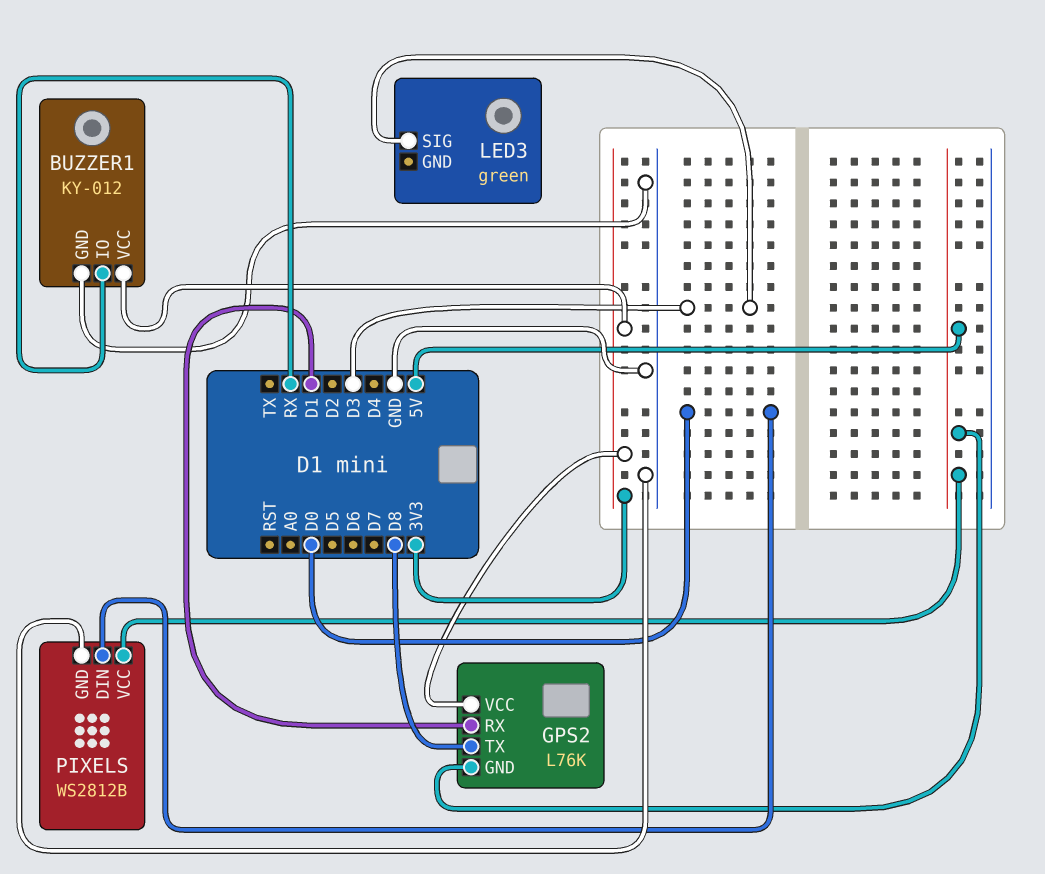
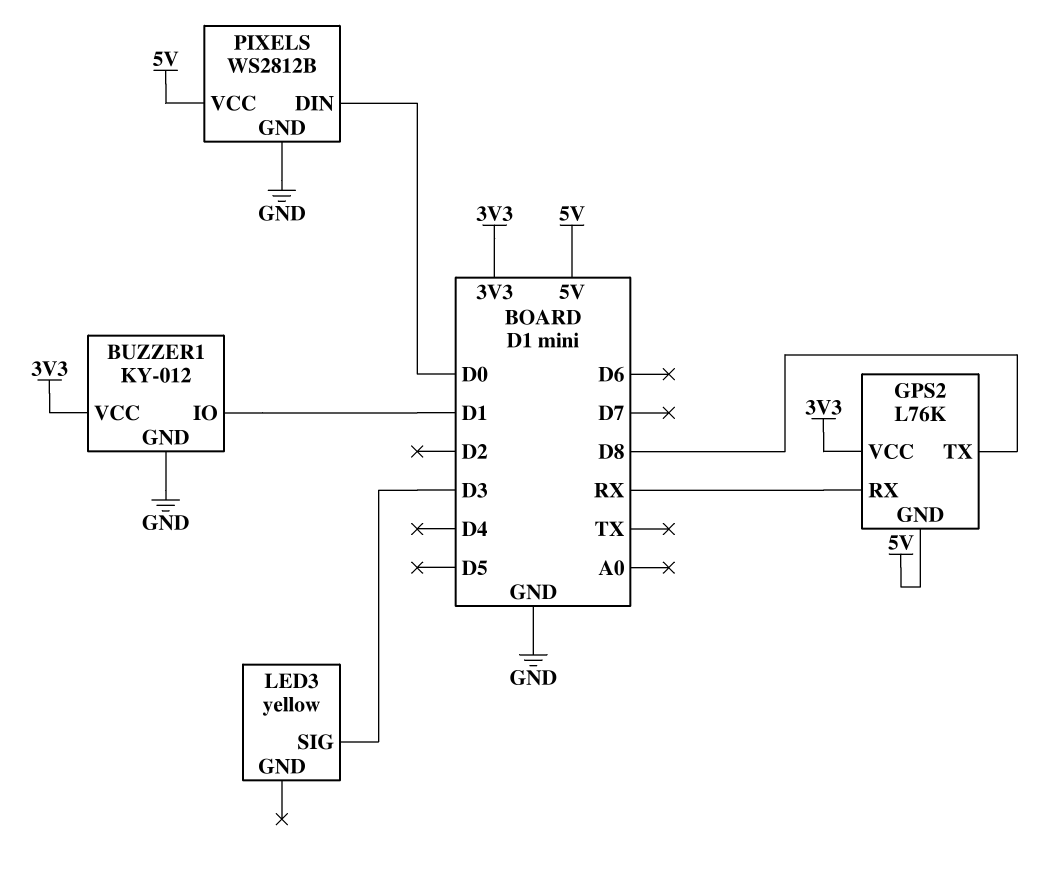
BUZZER1 pin IO: RX -> D1
GPS2 pin RX: D1 -> RX
LED3: green -> yellow

